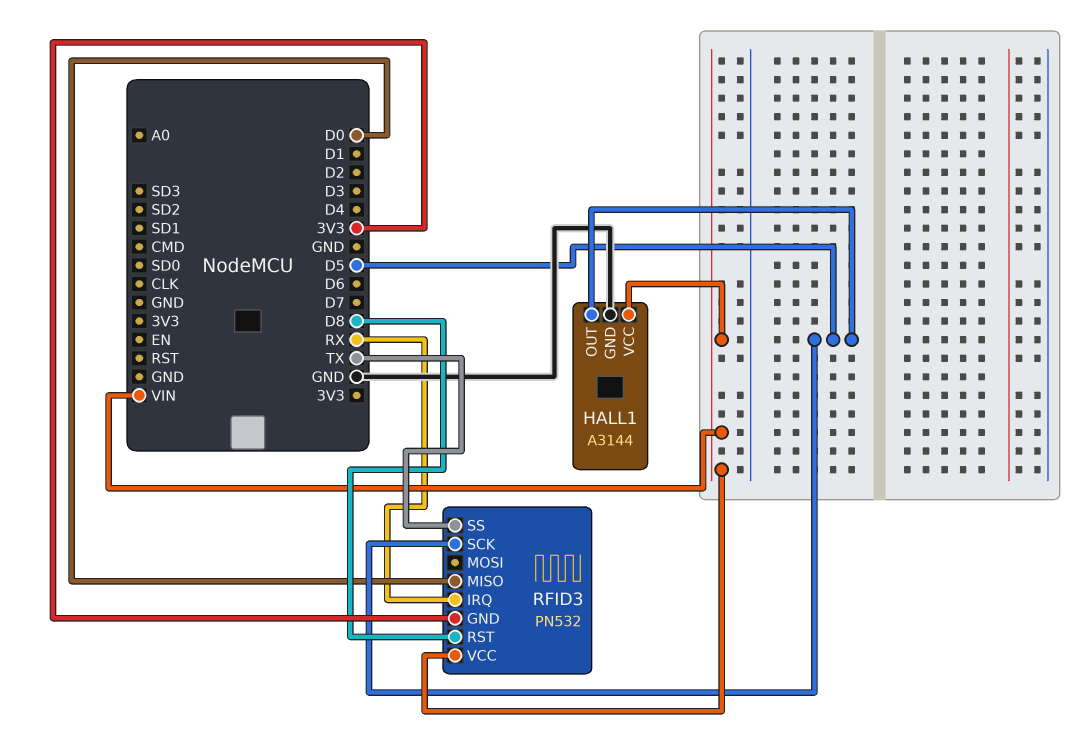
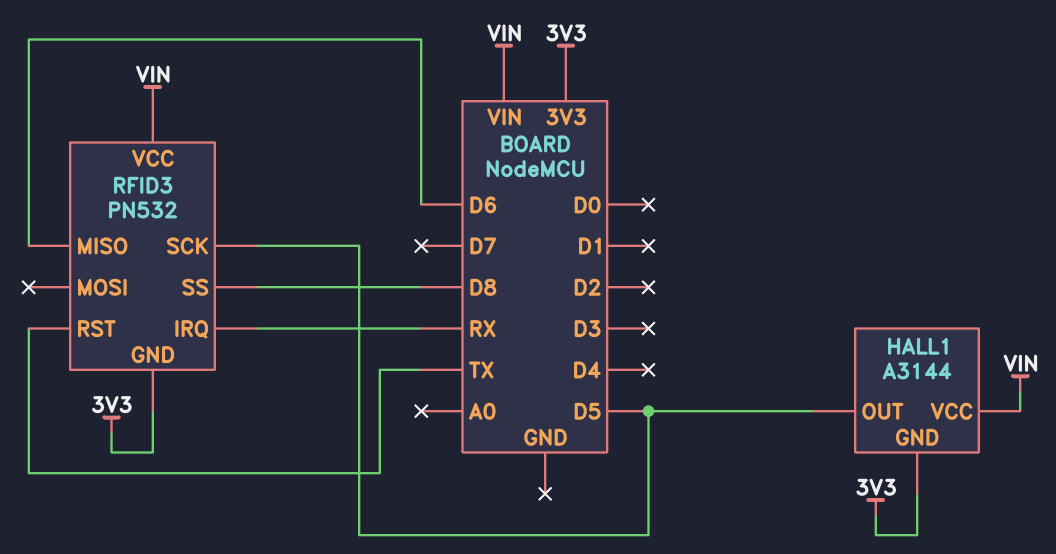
HALL1 pin GND: GND -> 3V3
RFID3 pin MISO: D0 -> D6
RFID3 pin RST: D8 -> TX
RFID3 pin SS: TX -> D8

